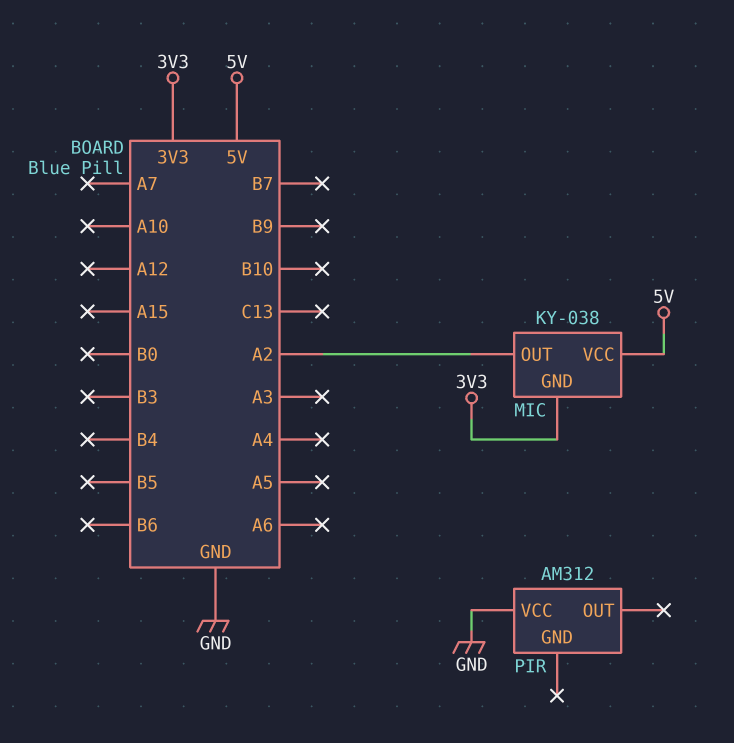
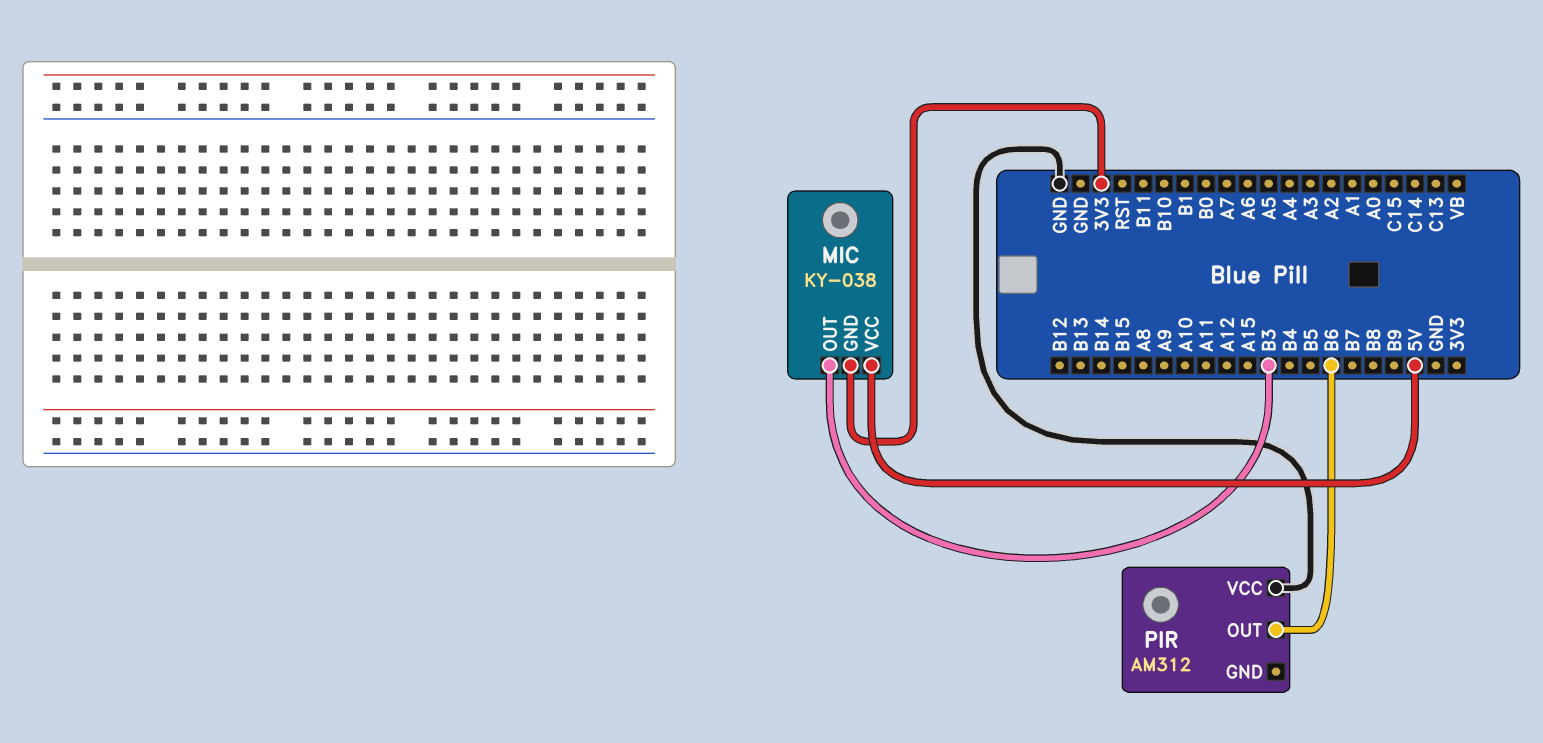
MIC pin OUT: A2 -> B3
PIR pin OUT: none -> B6

